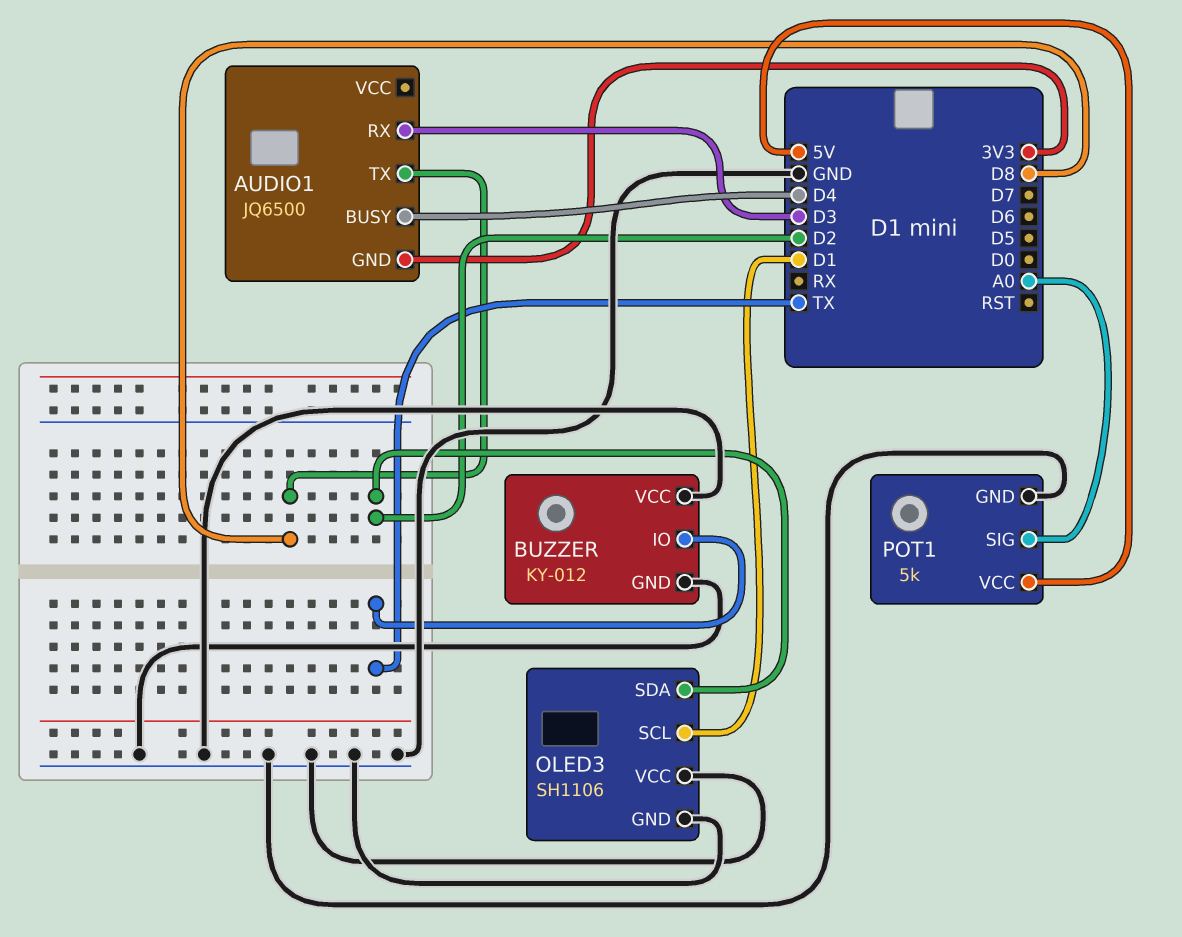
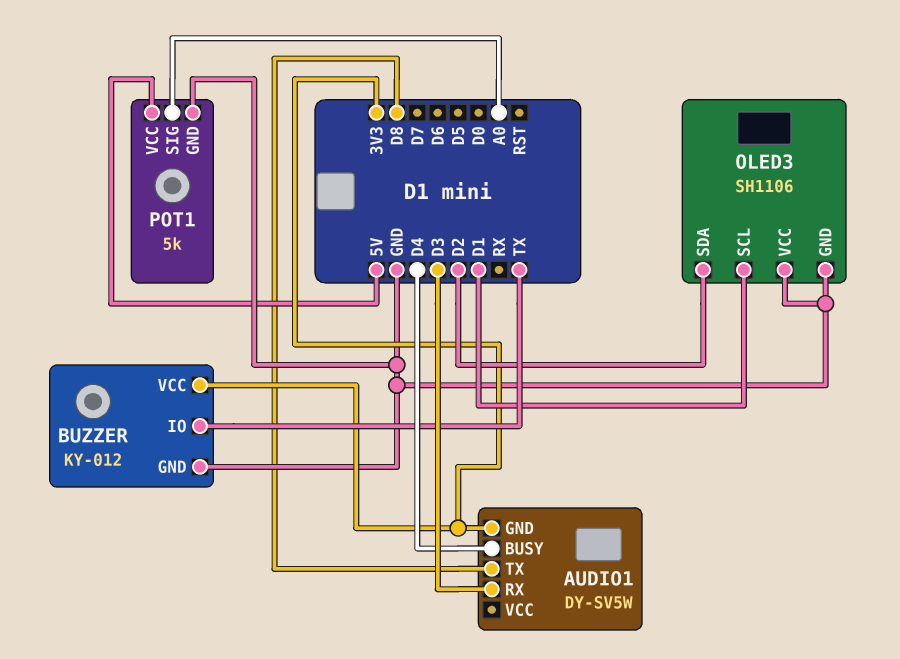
AUDIO1: JQ6500 -> DY-SV5W
BUZZER pin VCC: GND -> 3V3

